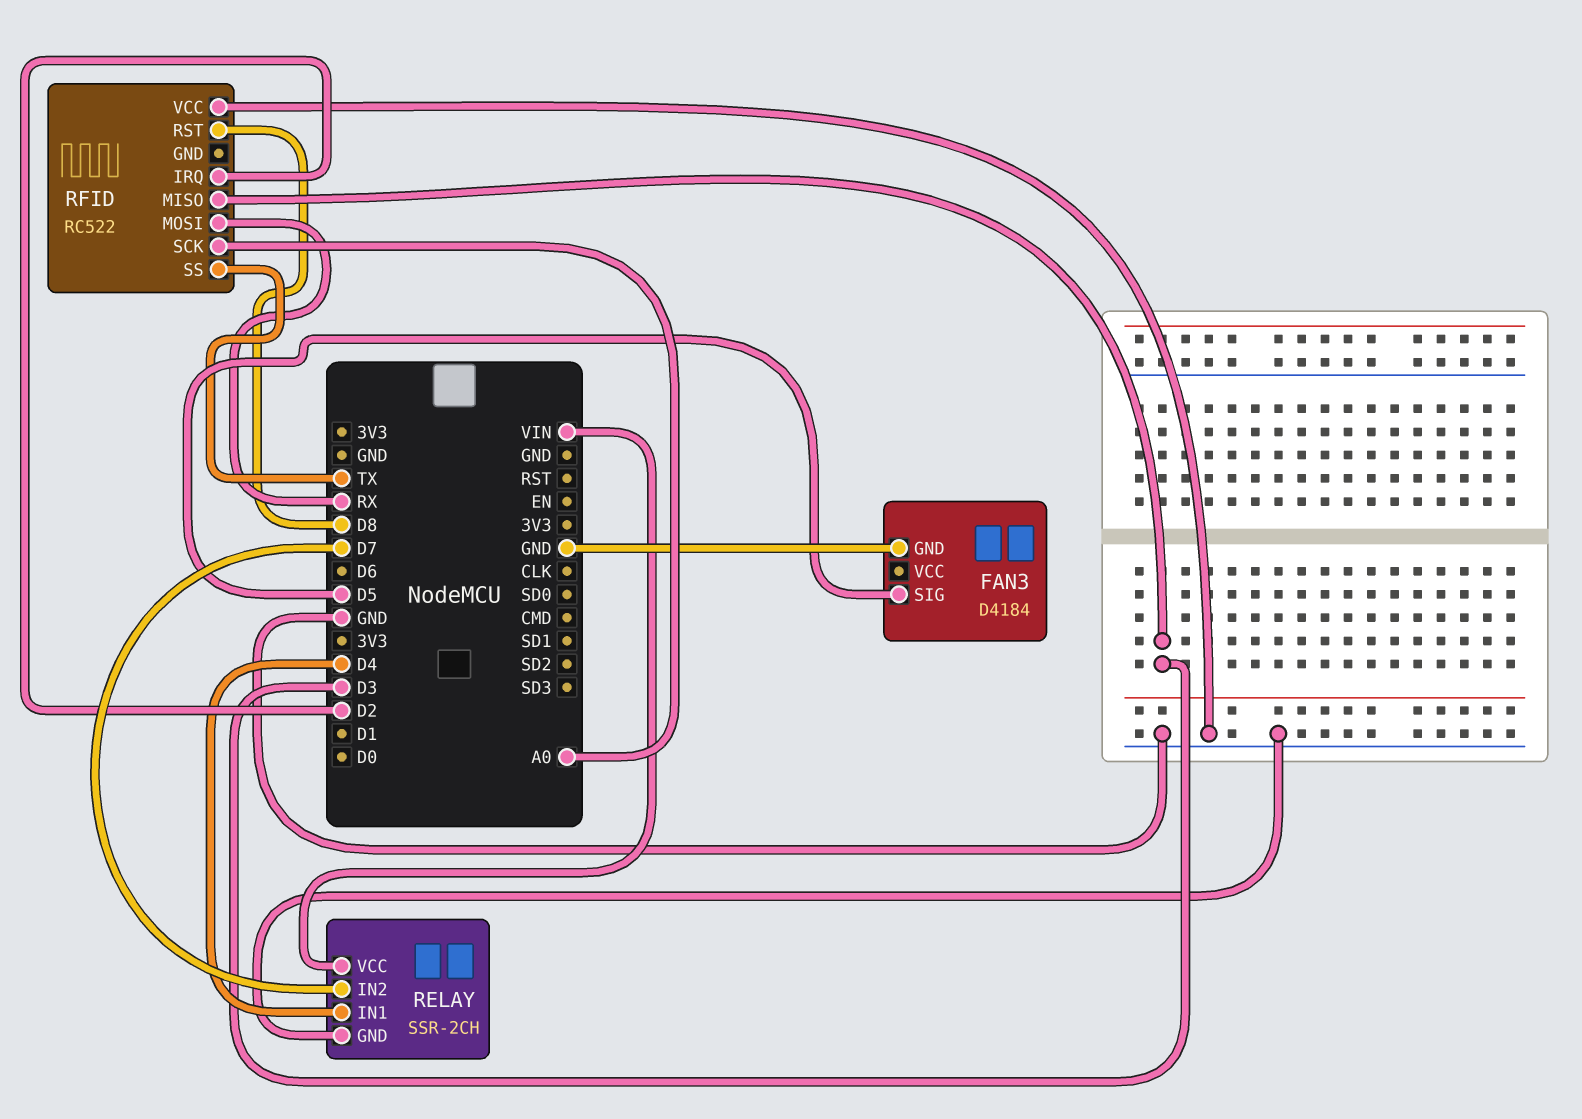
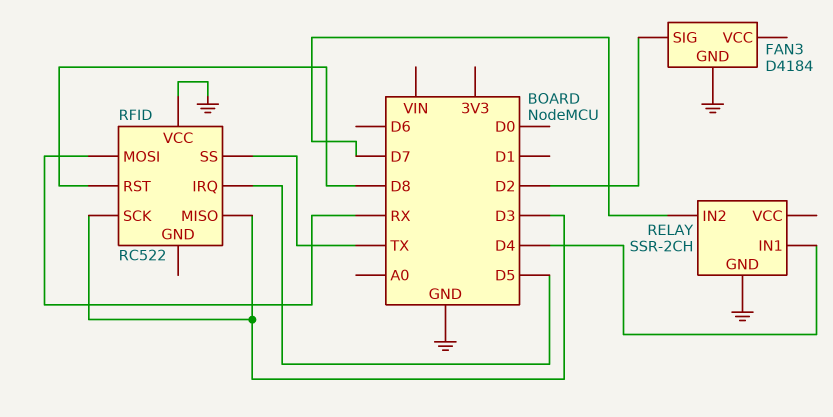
FAN3 pin SIG: D5 -> D2
RELAY pin VCC: VIN -> none
RFID pin IRQ: D2 -> D5
RFID pin SCK: A0 -> D3

